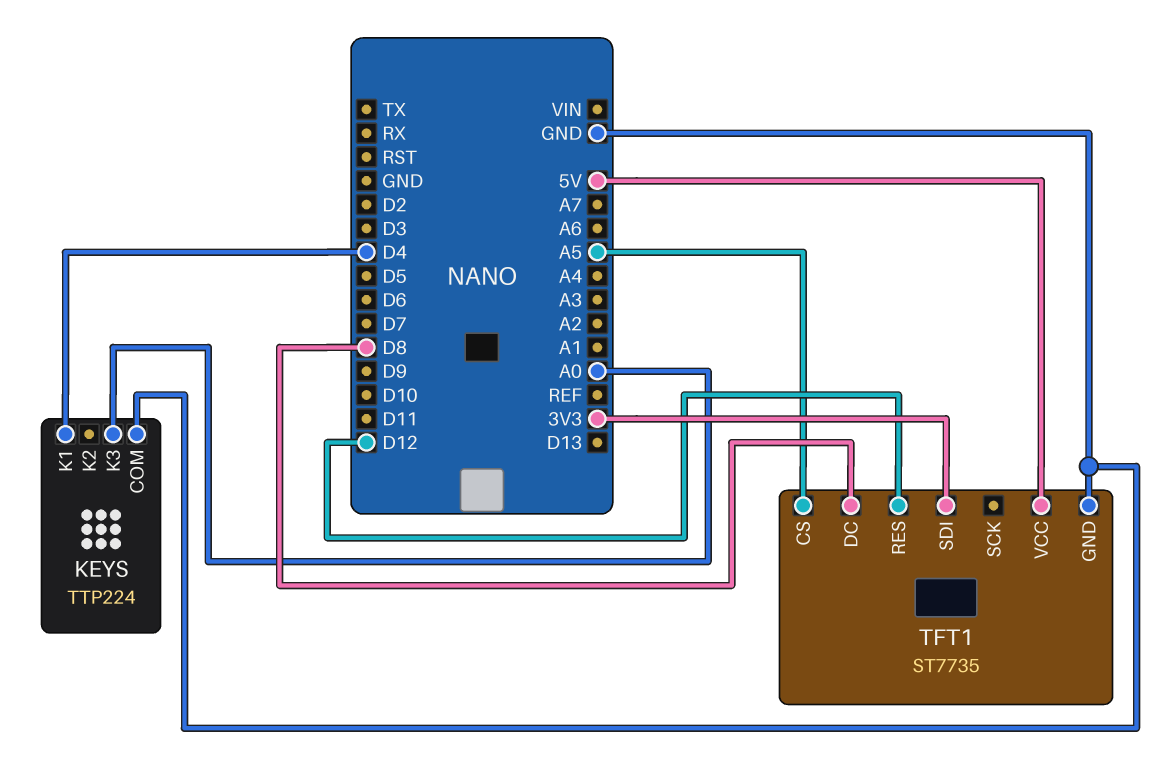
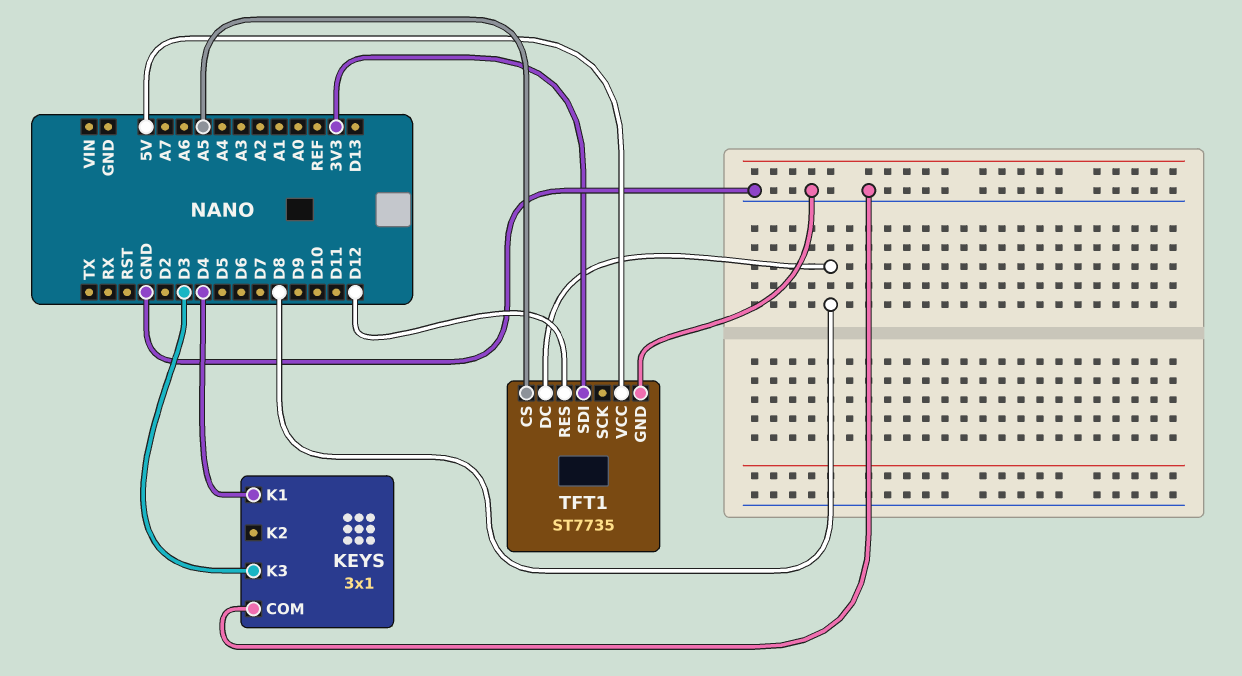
KEYS: TTP224 -> 3x1
KEYS pin K3: A0 -> D3

